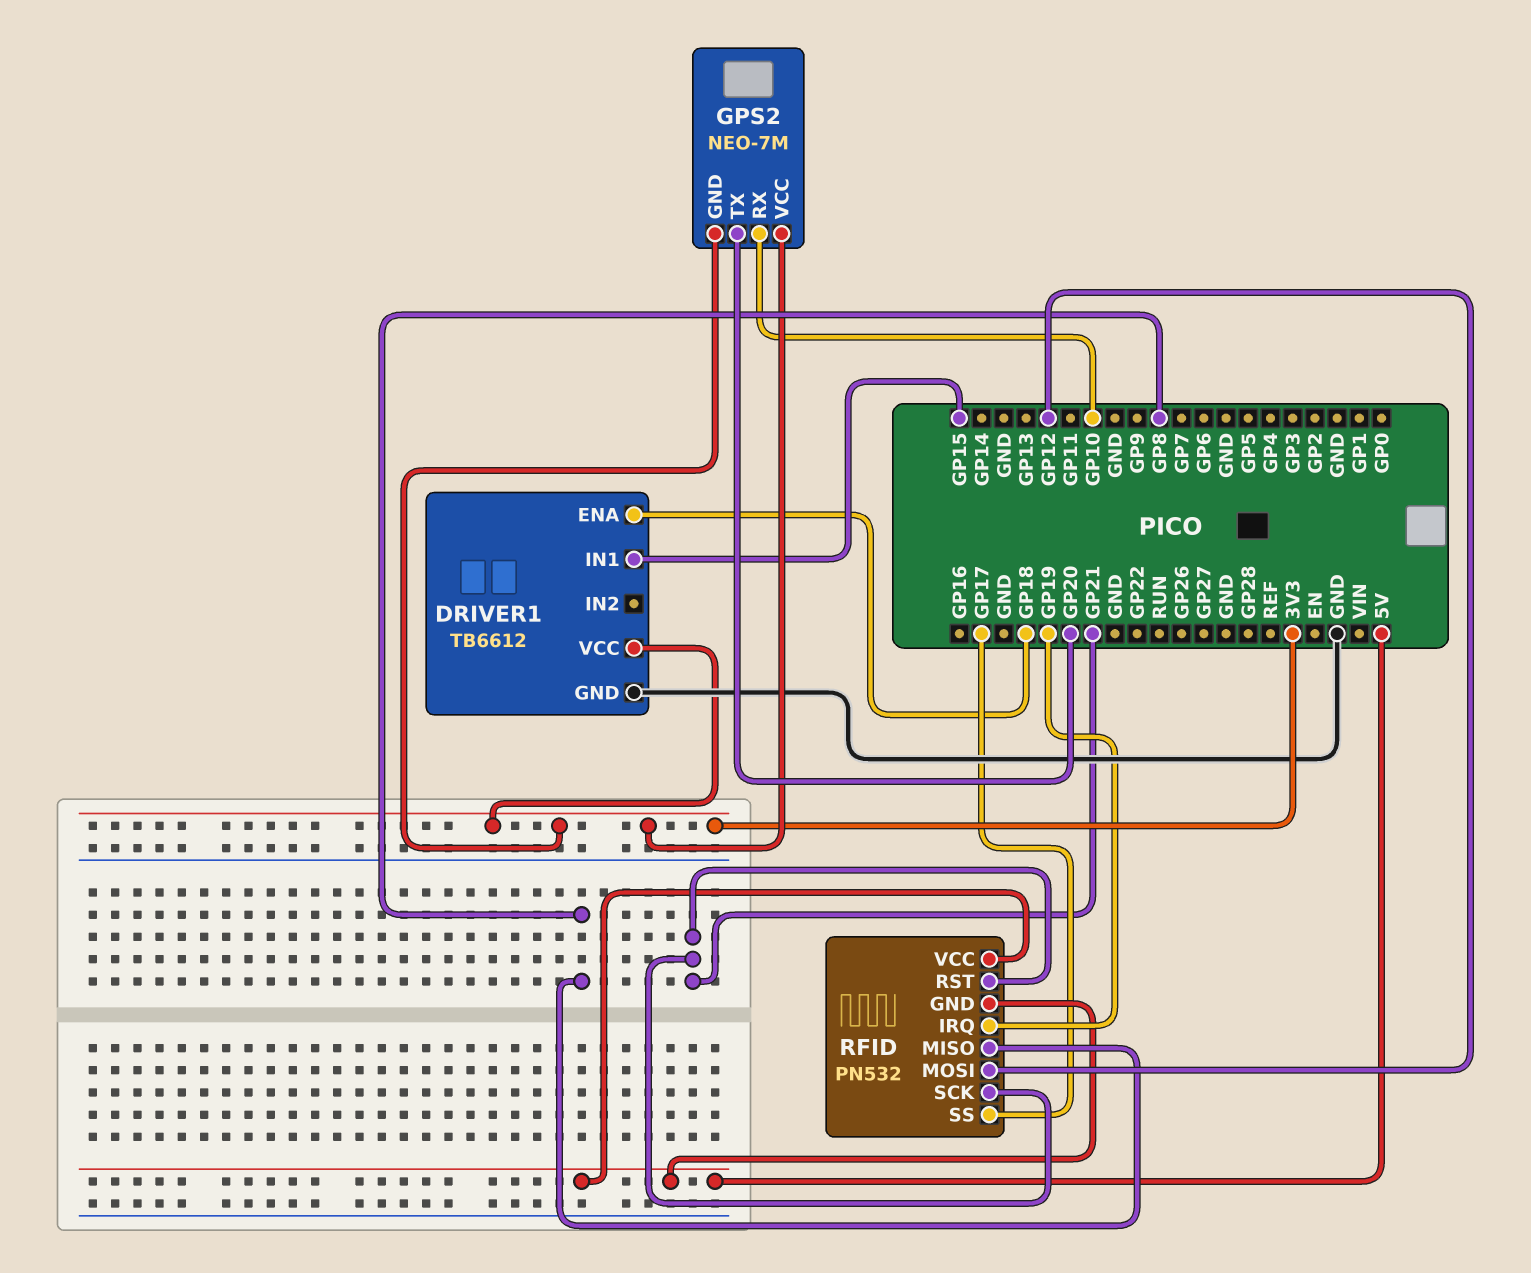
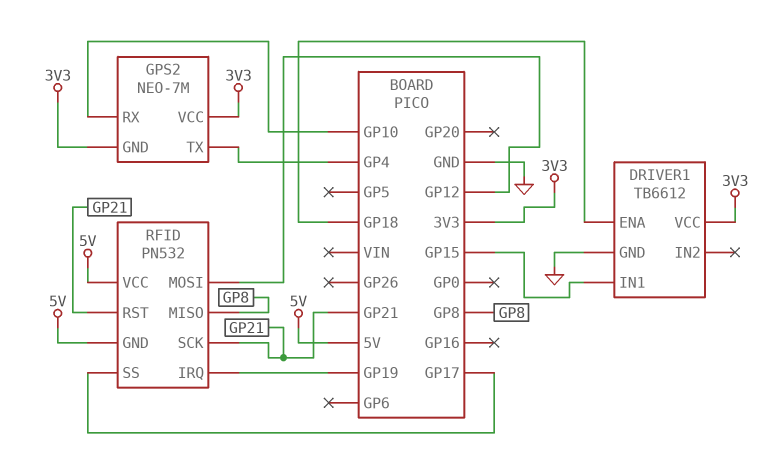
GPS2 pin TX: GP20 -> GP4

